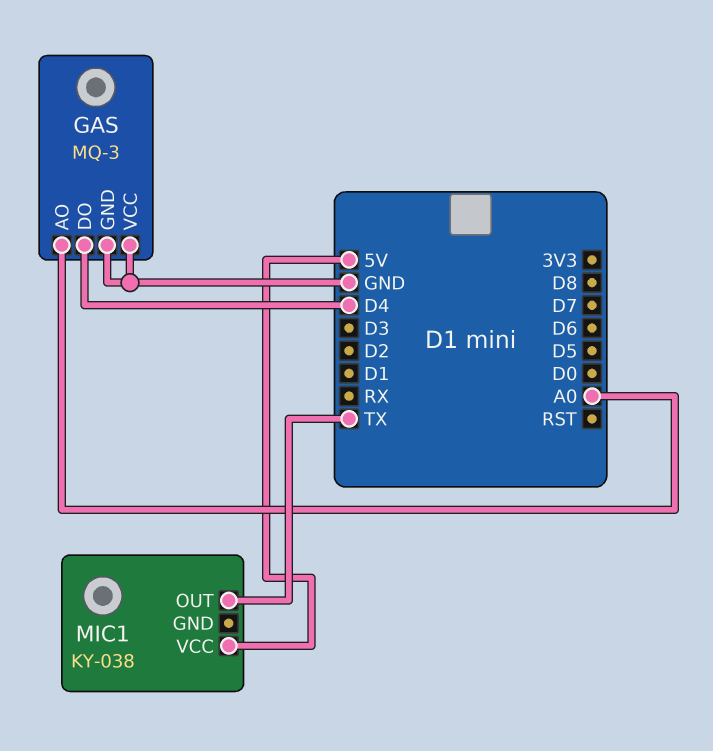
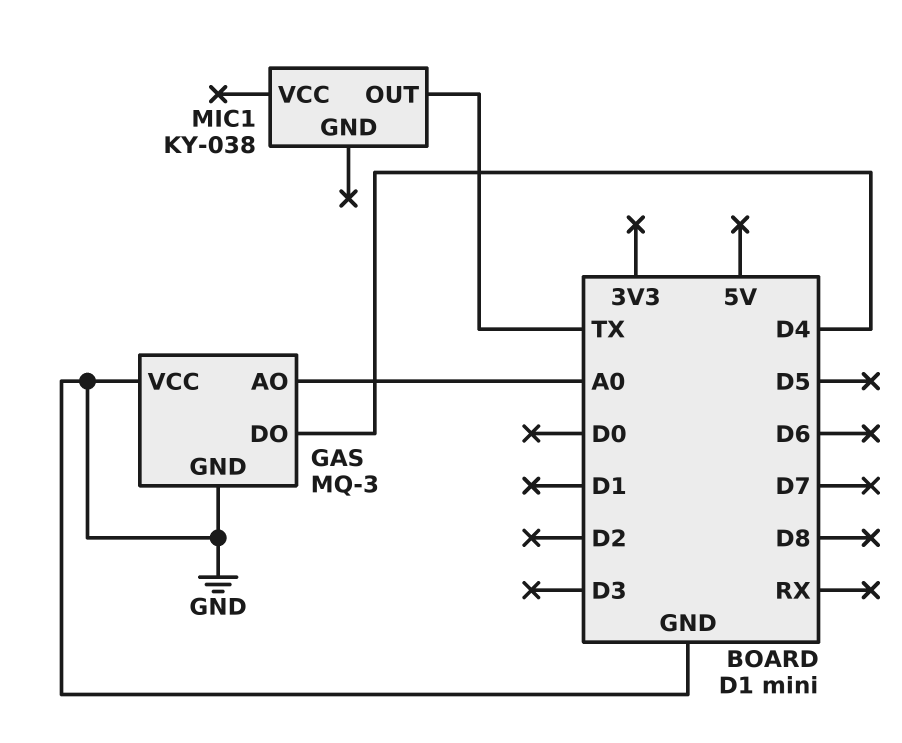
MIC1 pin VCC: 5V -> none

